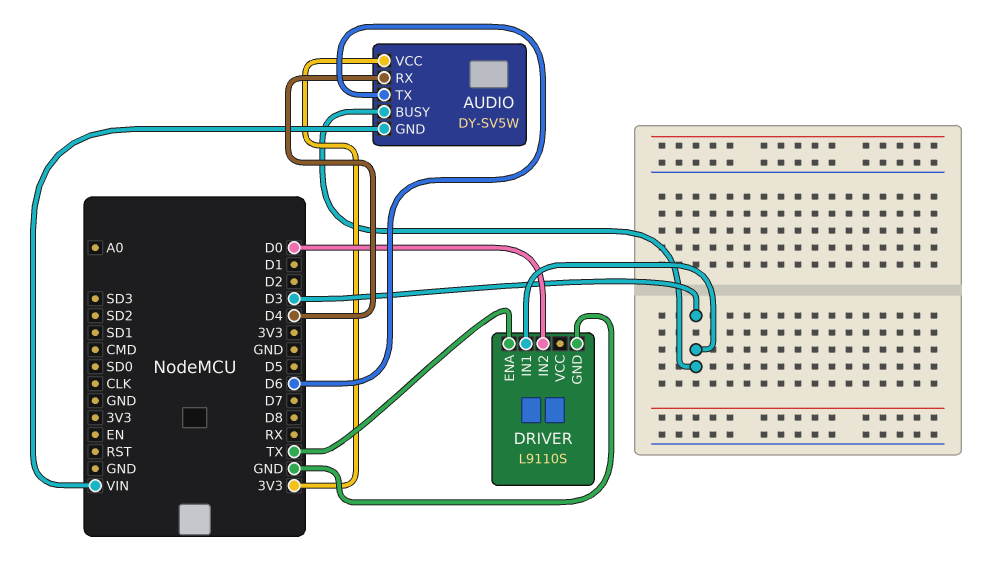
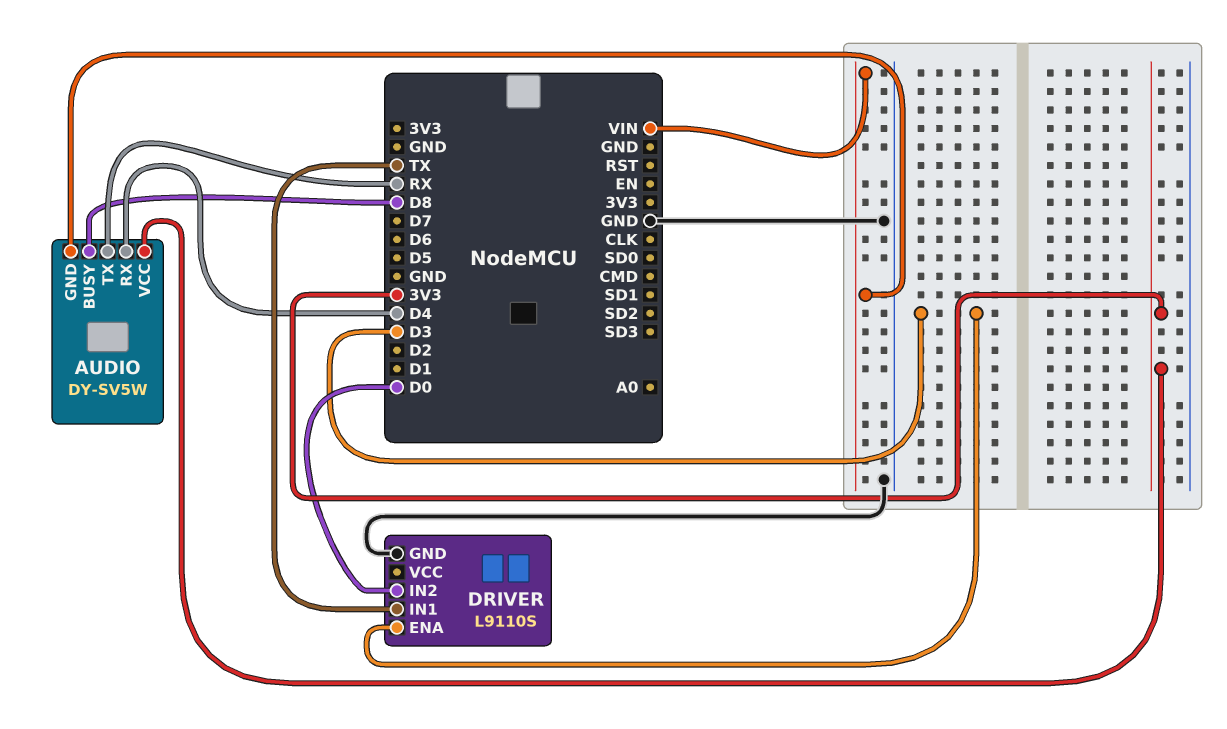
AUDIO pin BUSY: D3 -> D8
AUDIO pin TX: D6 -> RX
DRIVER pin ENA: TX -> D3
DRIVER pin IN1: D3 -> TX

